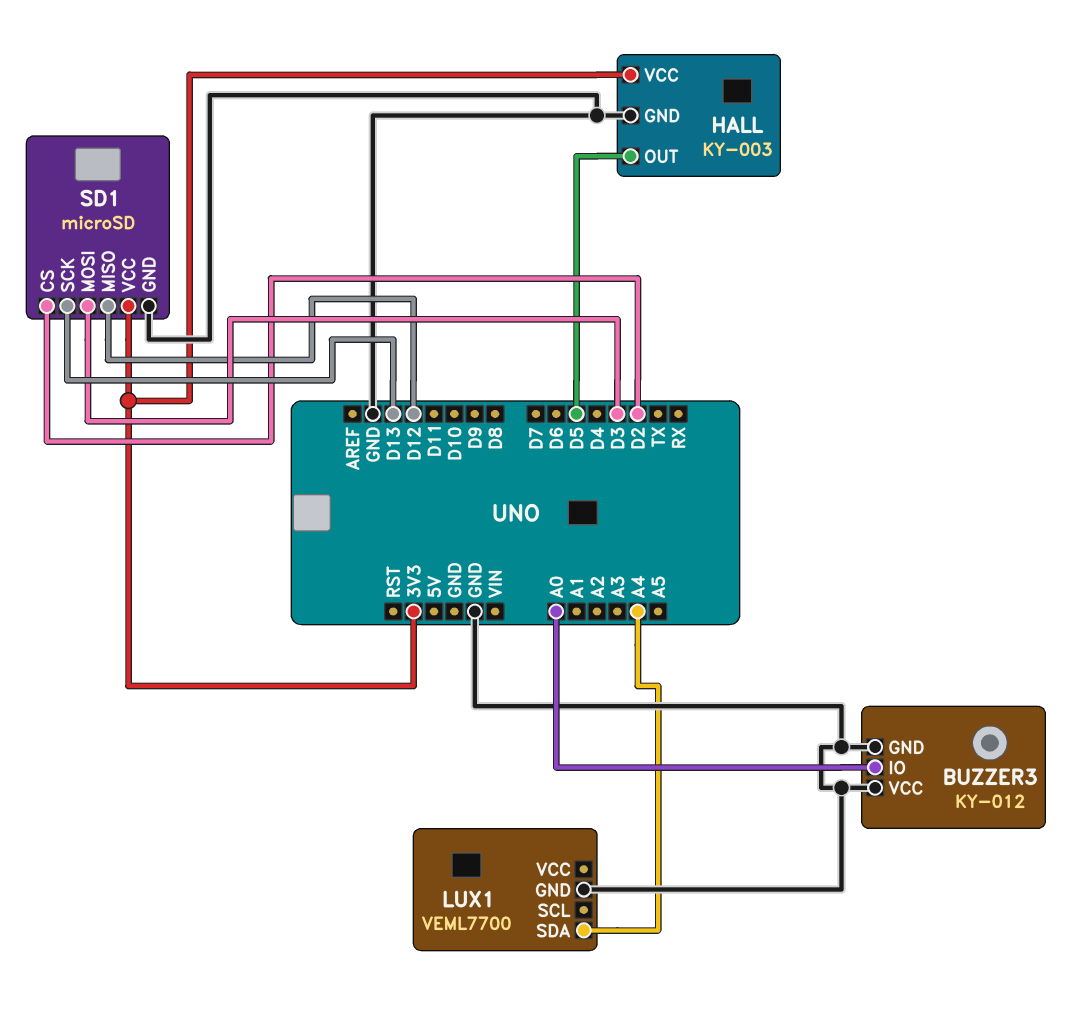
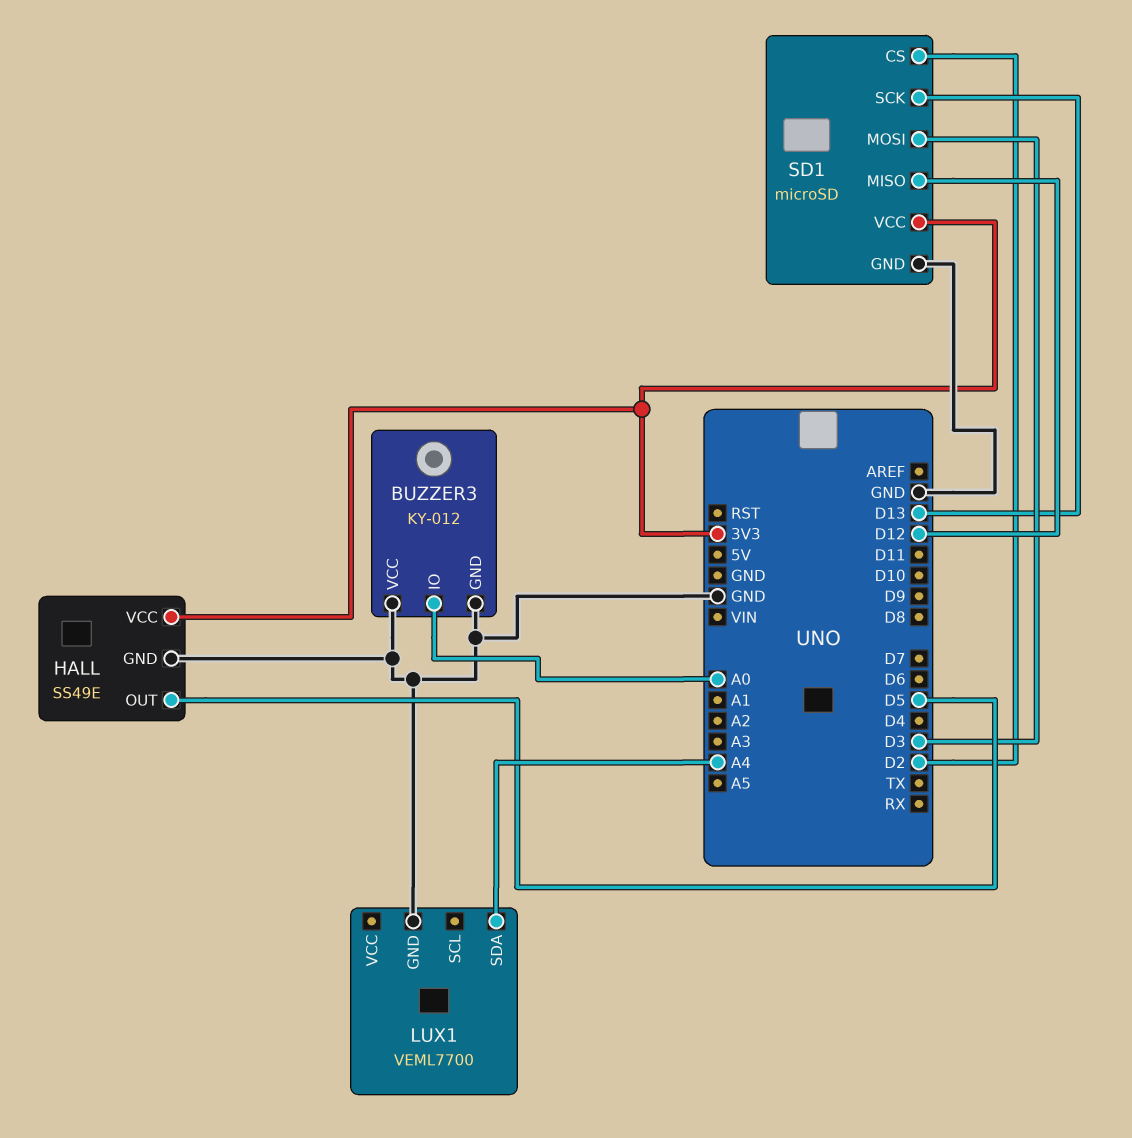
HALL: KY-003 -> SS49E

